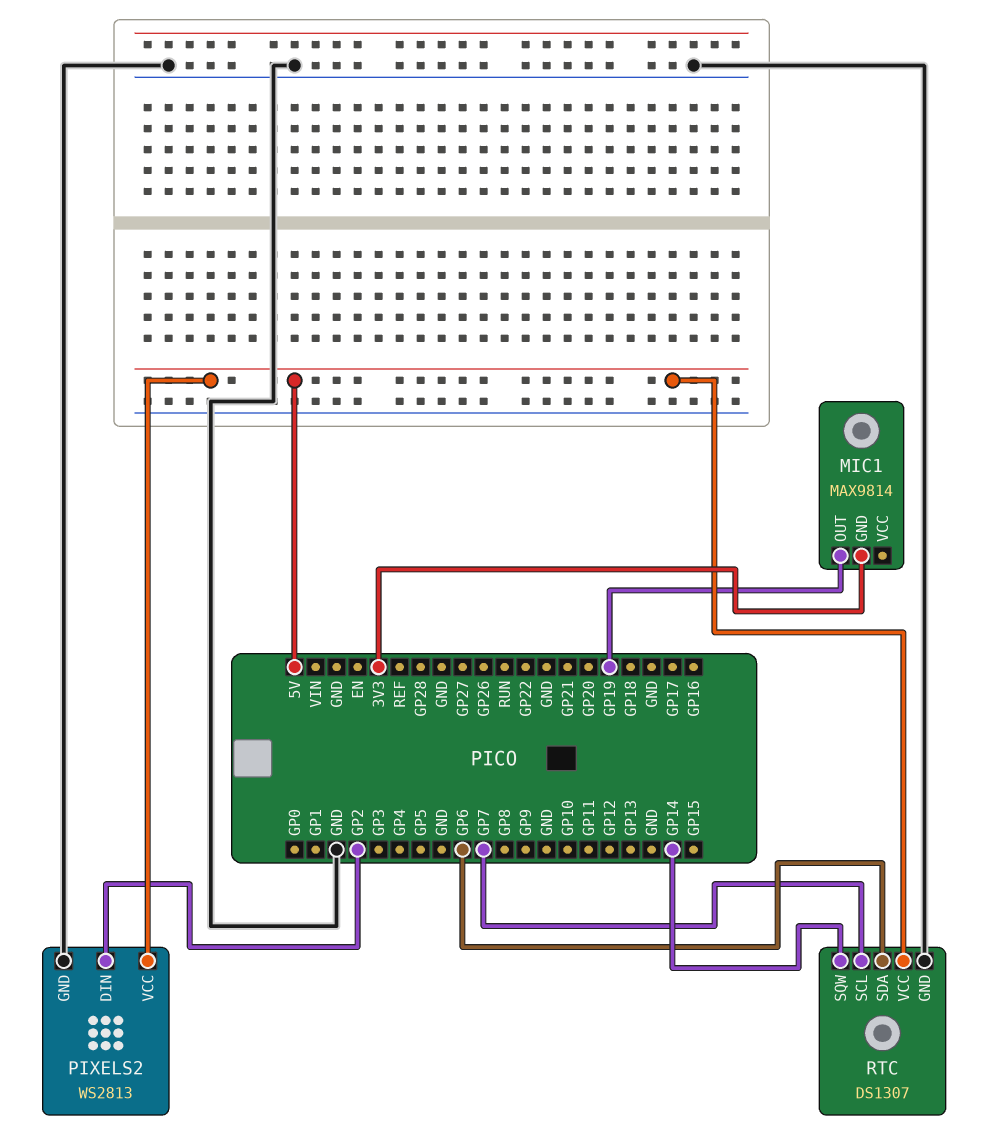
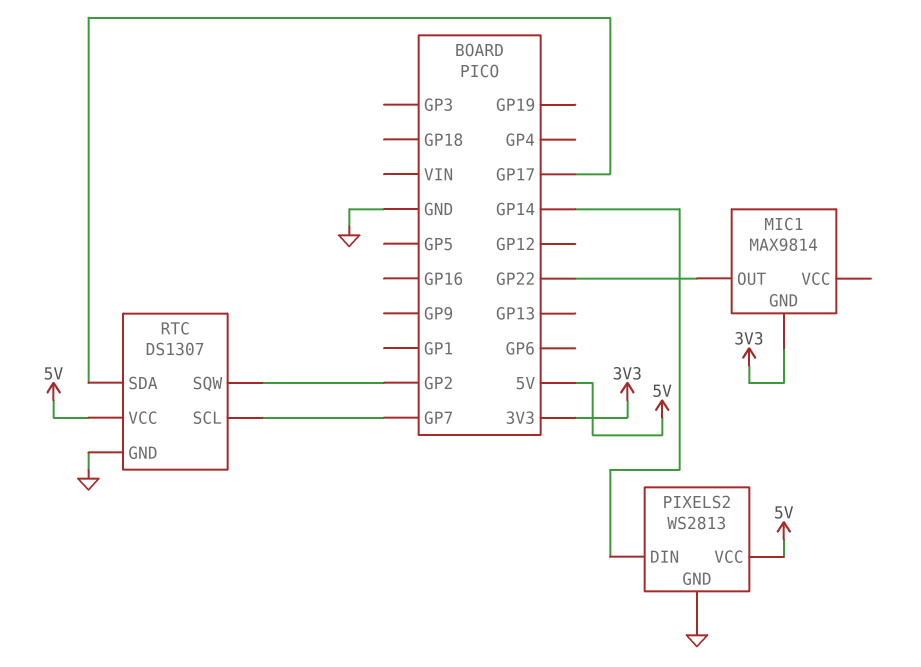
MIC1 pin OUT: GP19 -> GP22
PIXELS2 pin DIN: GP2 -> GP14
RTC pin SDA: GP6 -> GP17
RTC pin SQW: GP14 -> GP2

